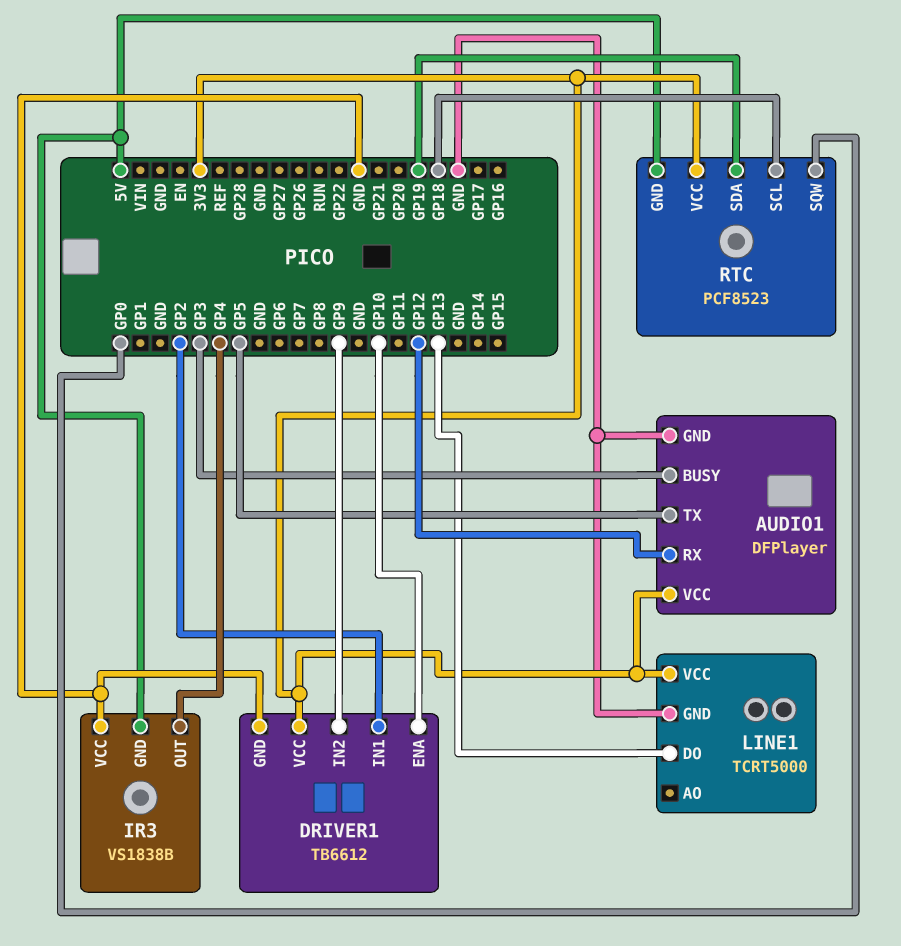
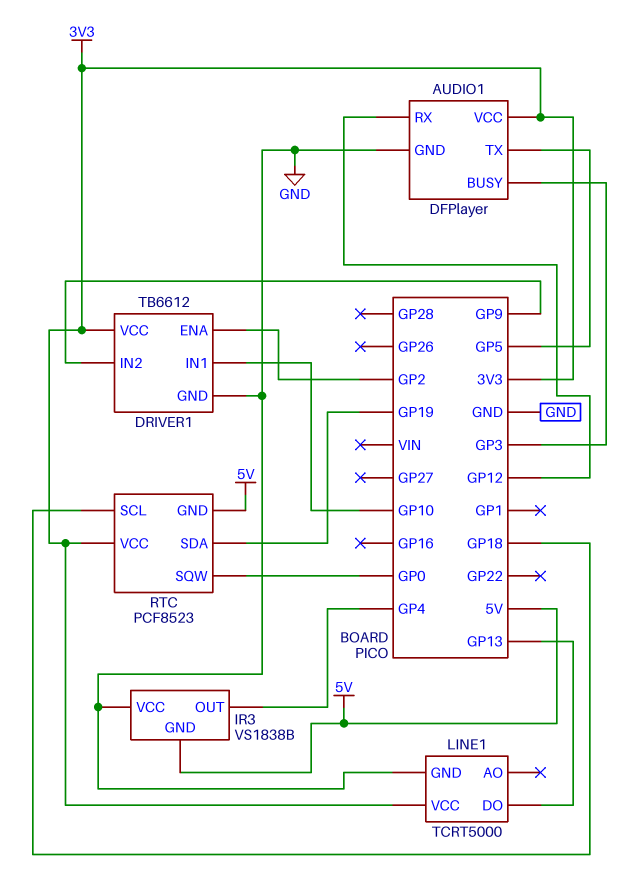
DRIVER1 pin ENA: GP10 -> GP2
DRIVER1 pin IN1: GP2 -> GP10

